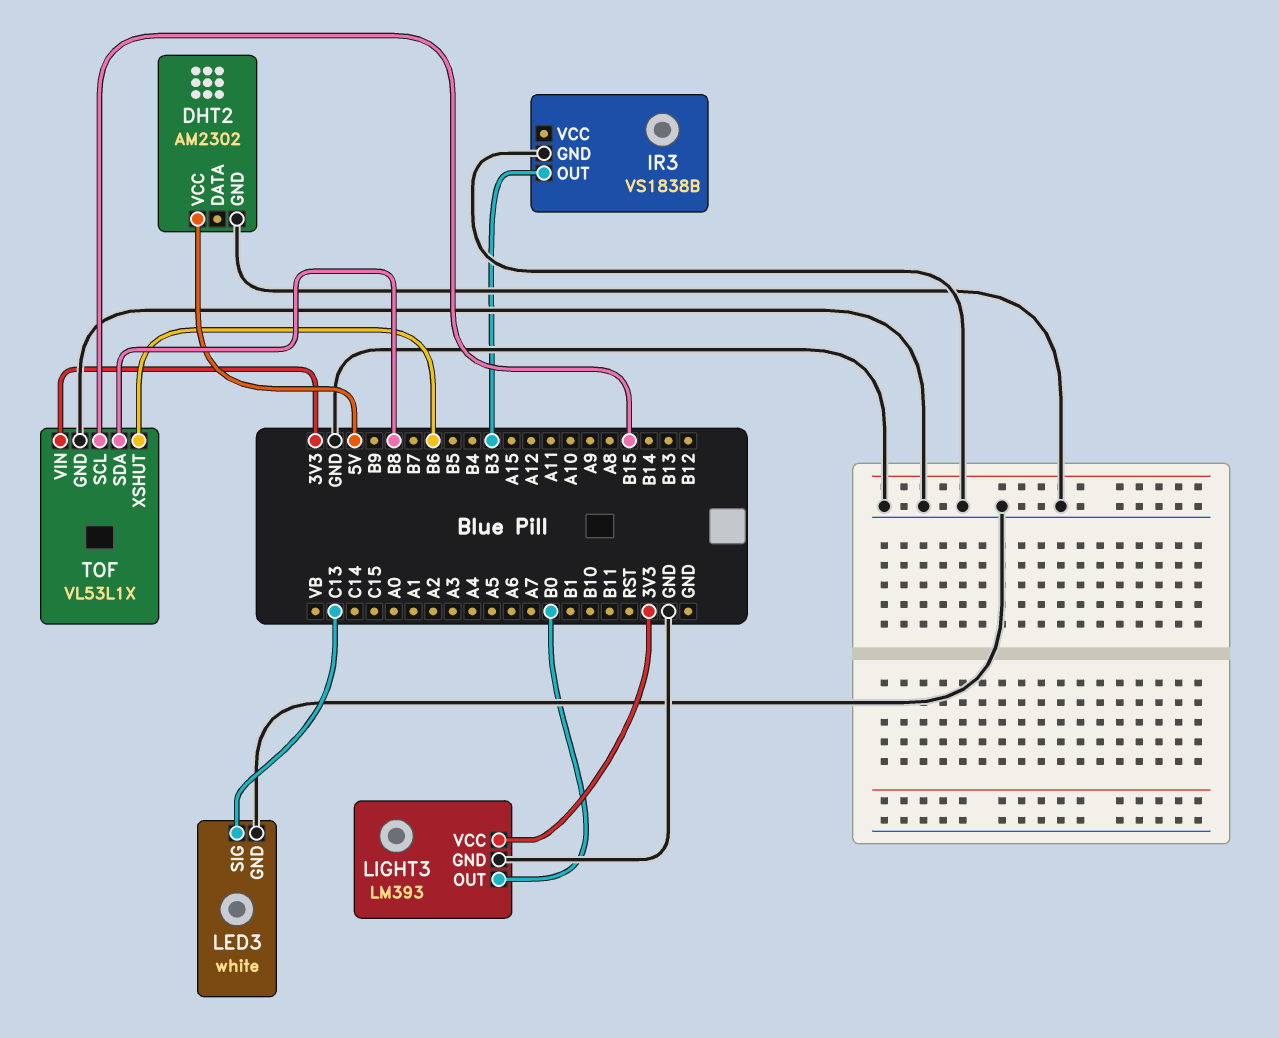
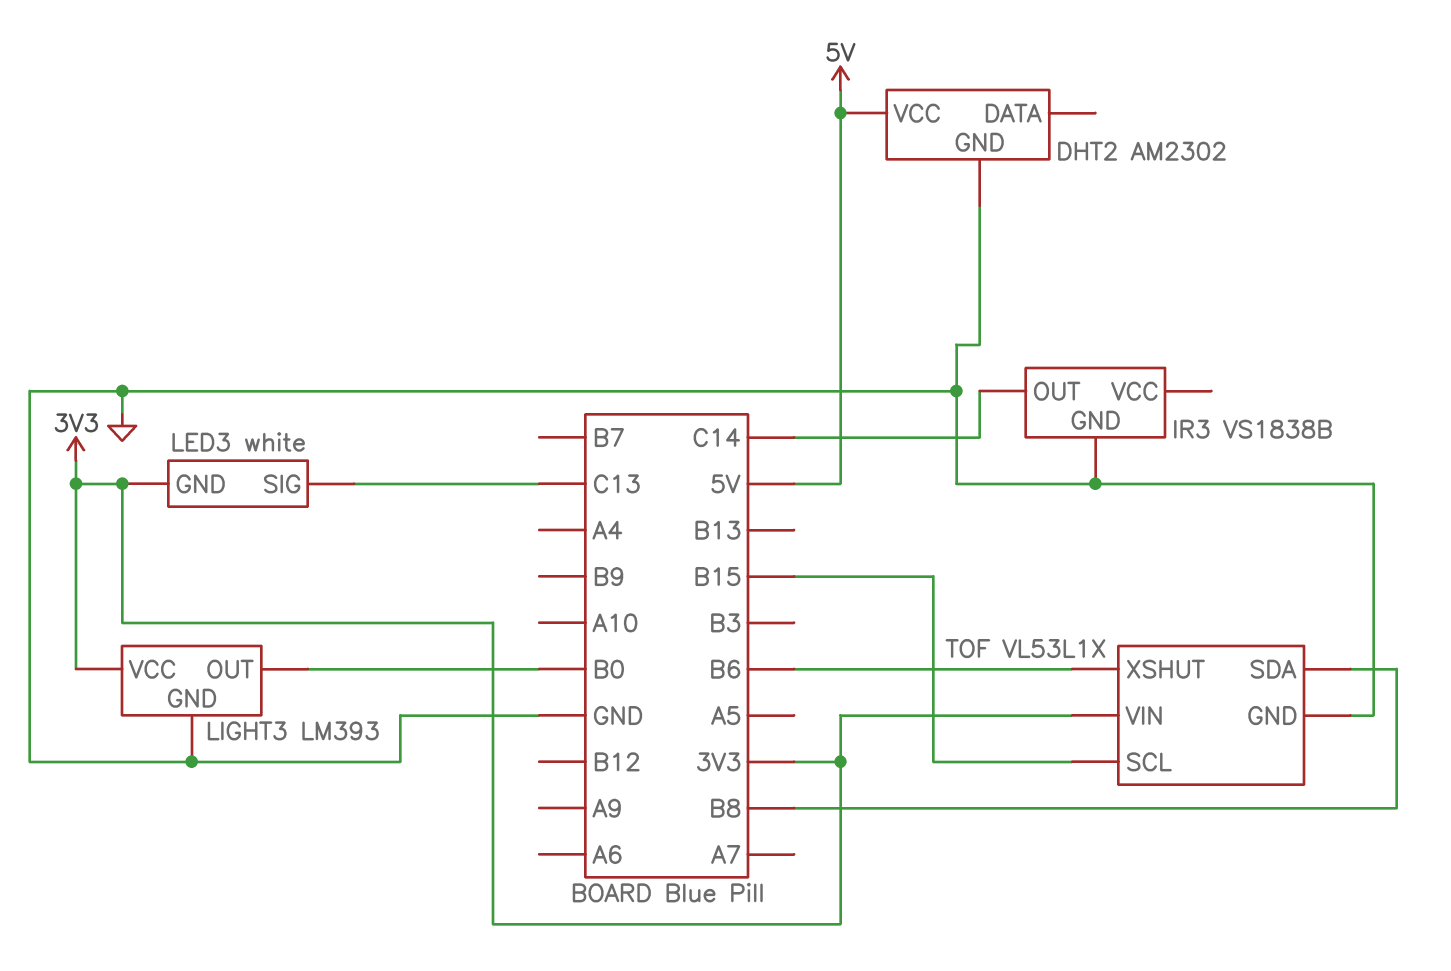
IR3 pin OUT: B3 -> C14
LED3 pin GND: GND -> 3V3

